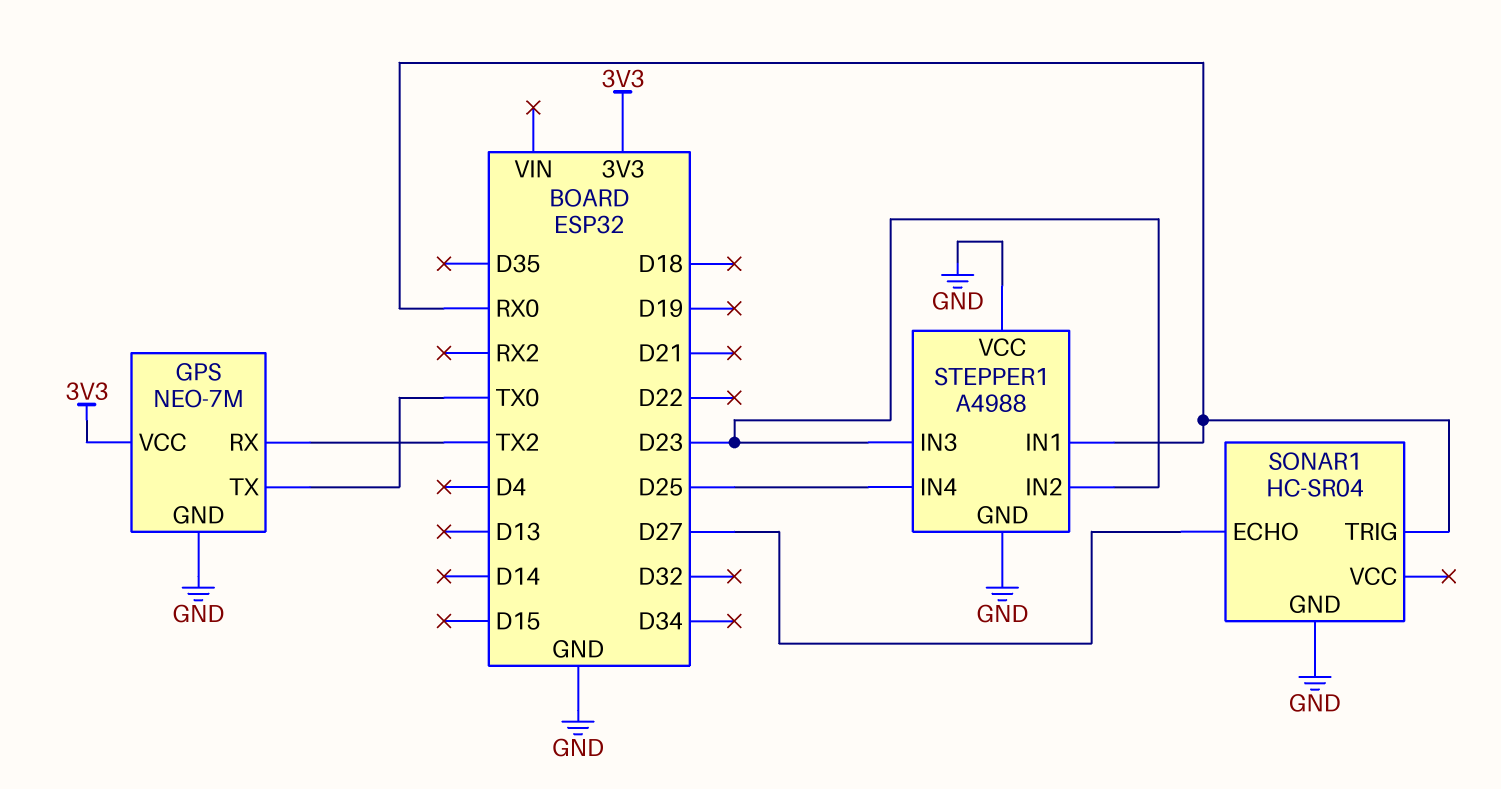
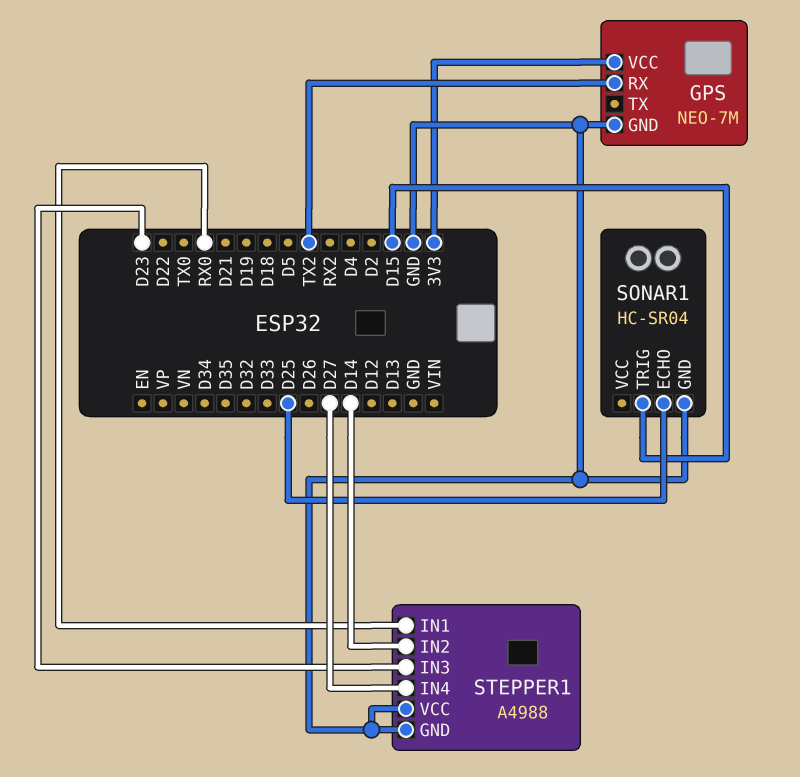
GPS pin TX: TX0 -> none
SONAR1 pin ECHO: D27 -> D25
SONAR1 pin TRIG: RX0 -> D15
STEPPER1 pin IN2: D23 -> D14
STEPPER1 pin IN4: D25 -> D27

